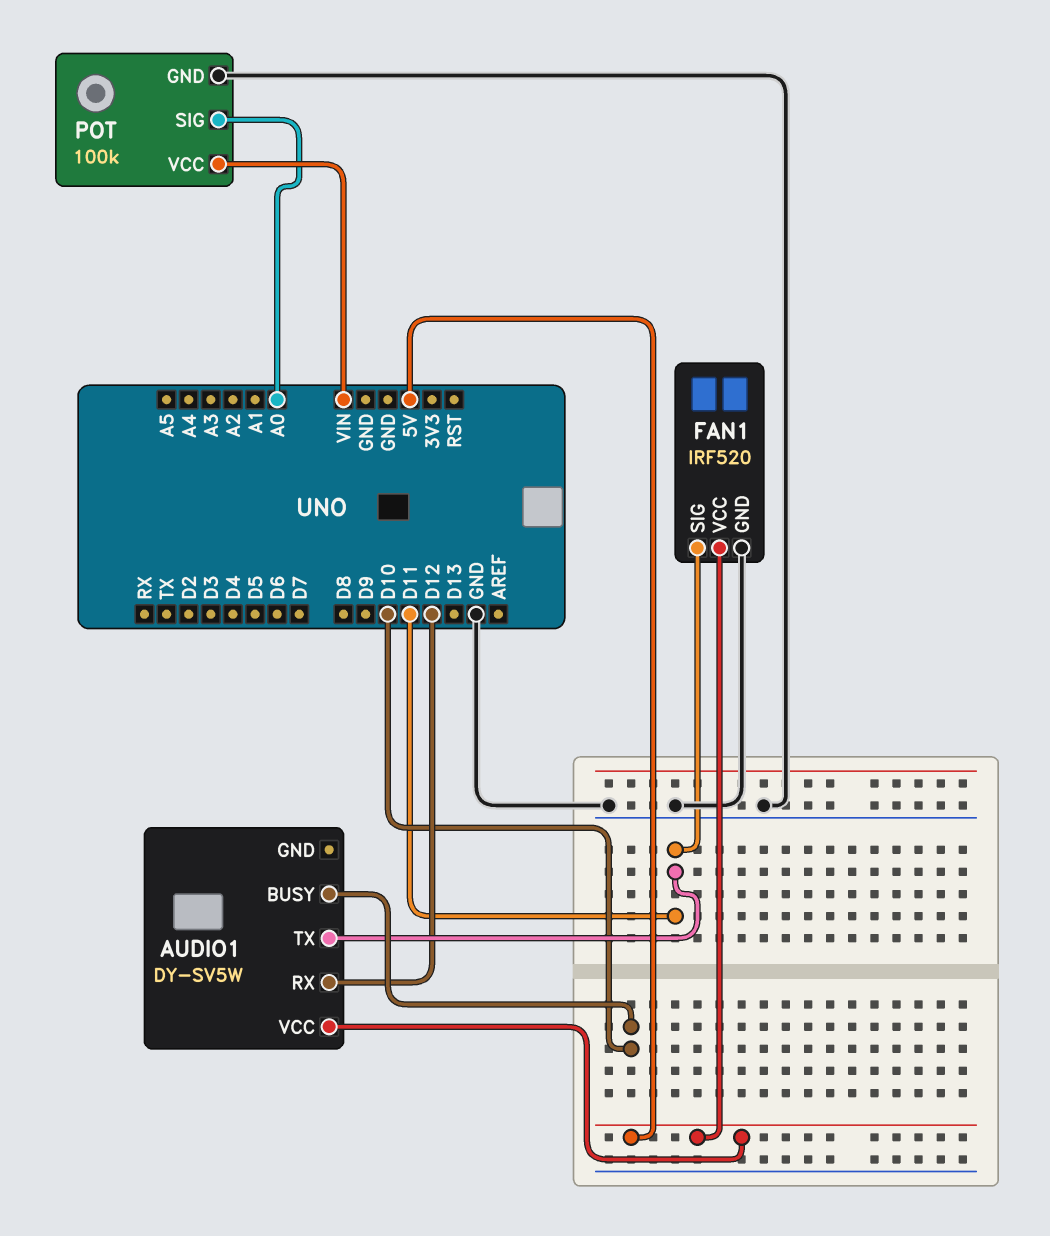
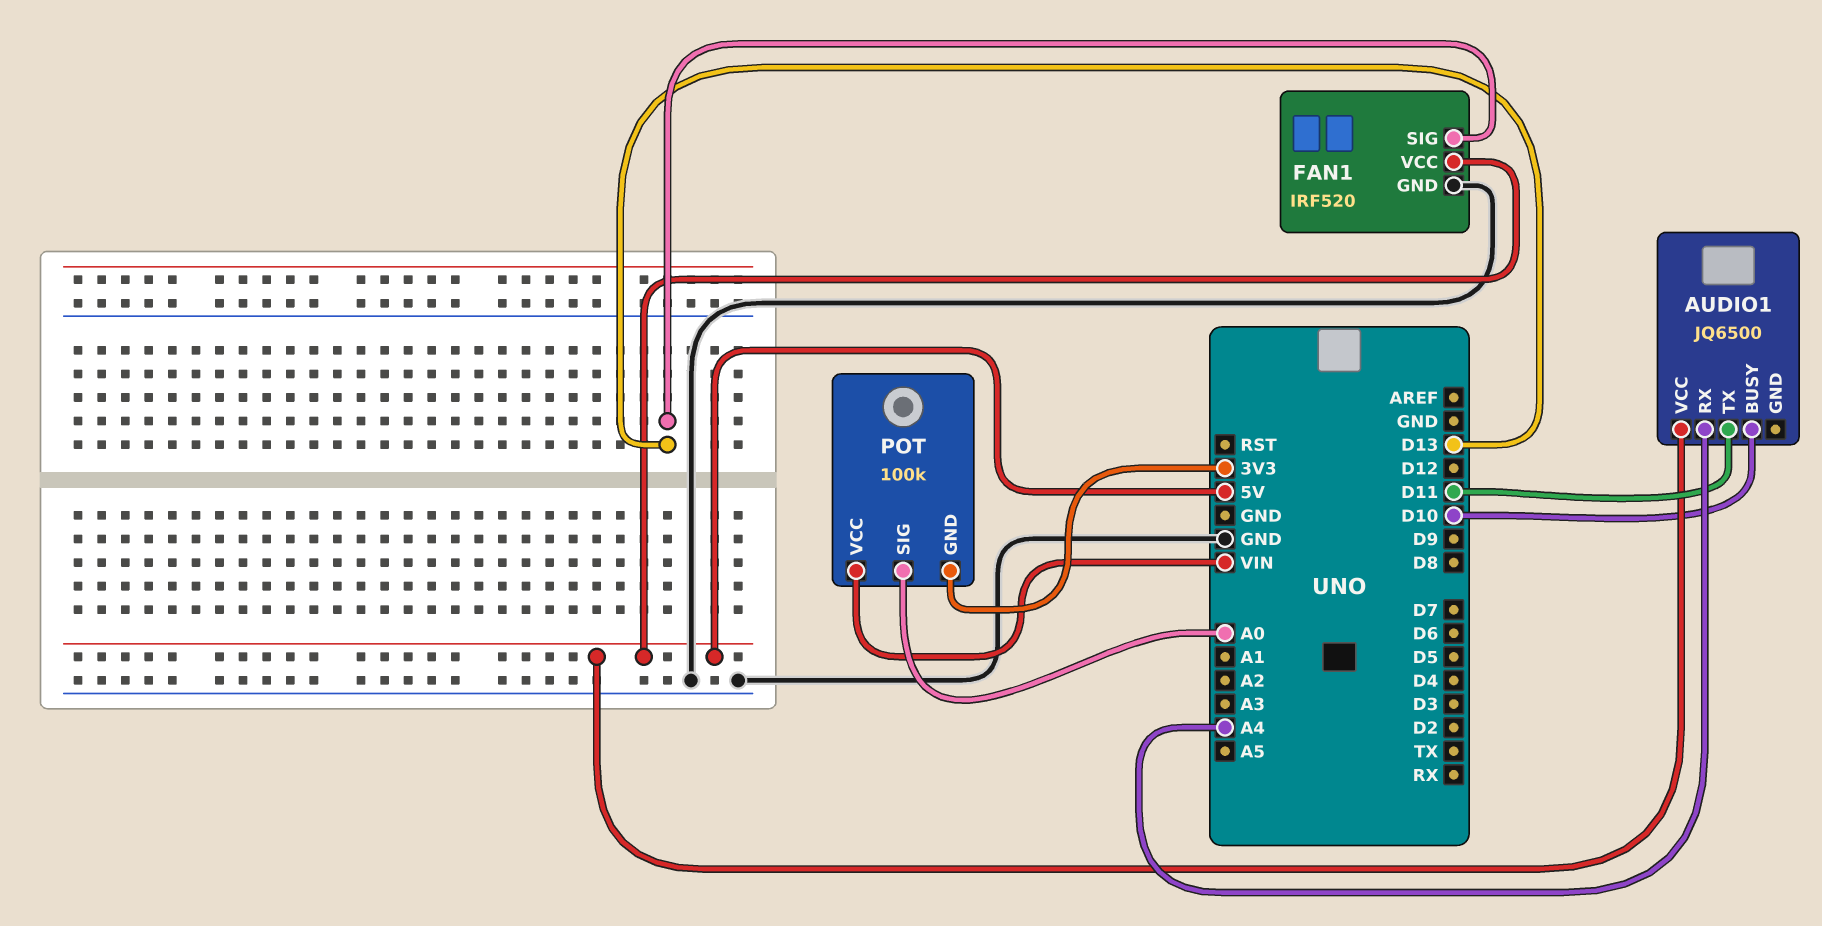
AUDIO1: DY-SV5W -> JQ6500
AUDIO1 pin RX: D12 -> A4
FAN1 pin SIG: D11 -> D13
POT pin GND: GND -> 3V3

